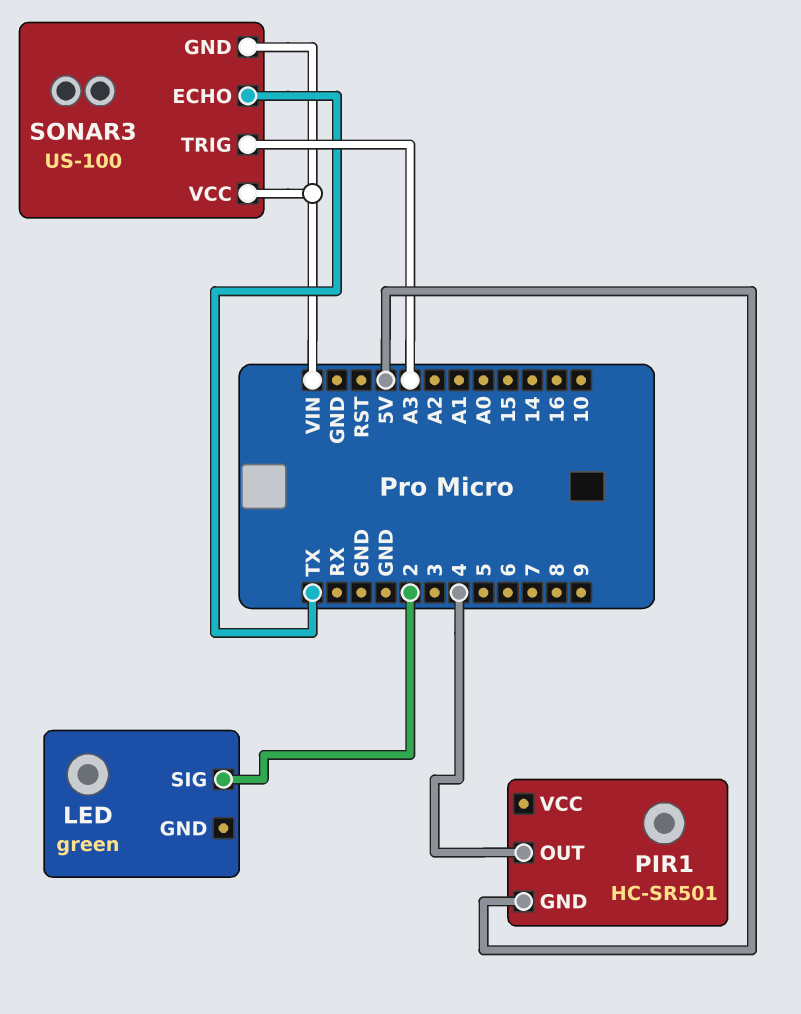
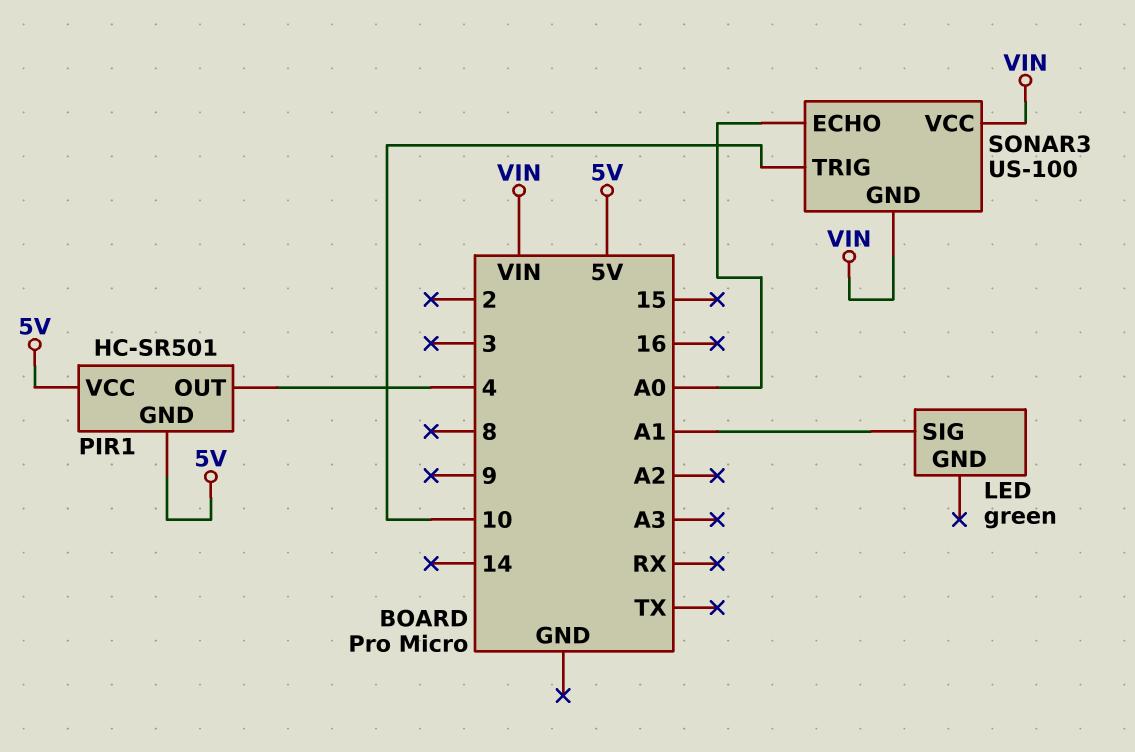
LED pin SIG: 2 -> A1
PIR1 pin VCC: none -> 5V
SONAR3 pin ECHO: TX -> A0
SONAR3 pin TRIG: A3 -> 10

